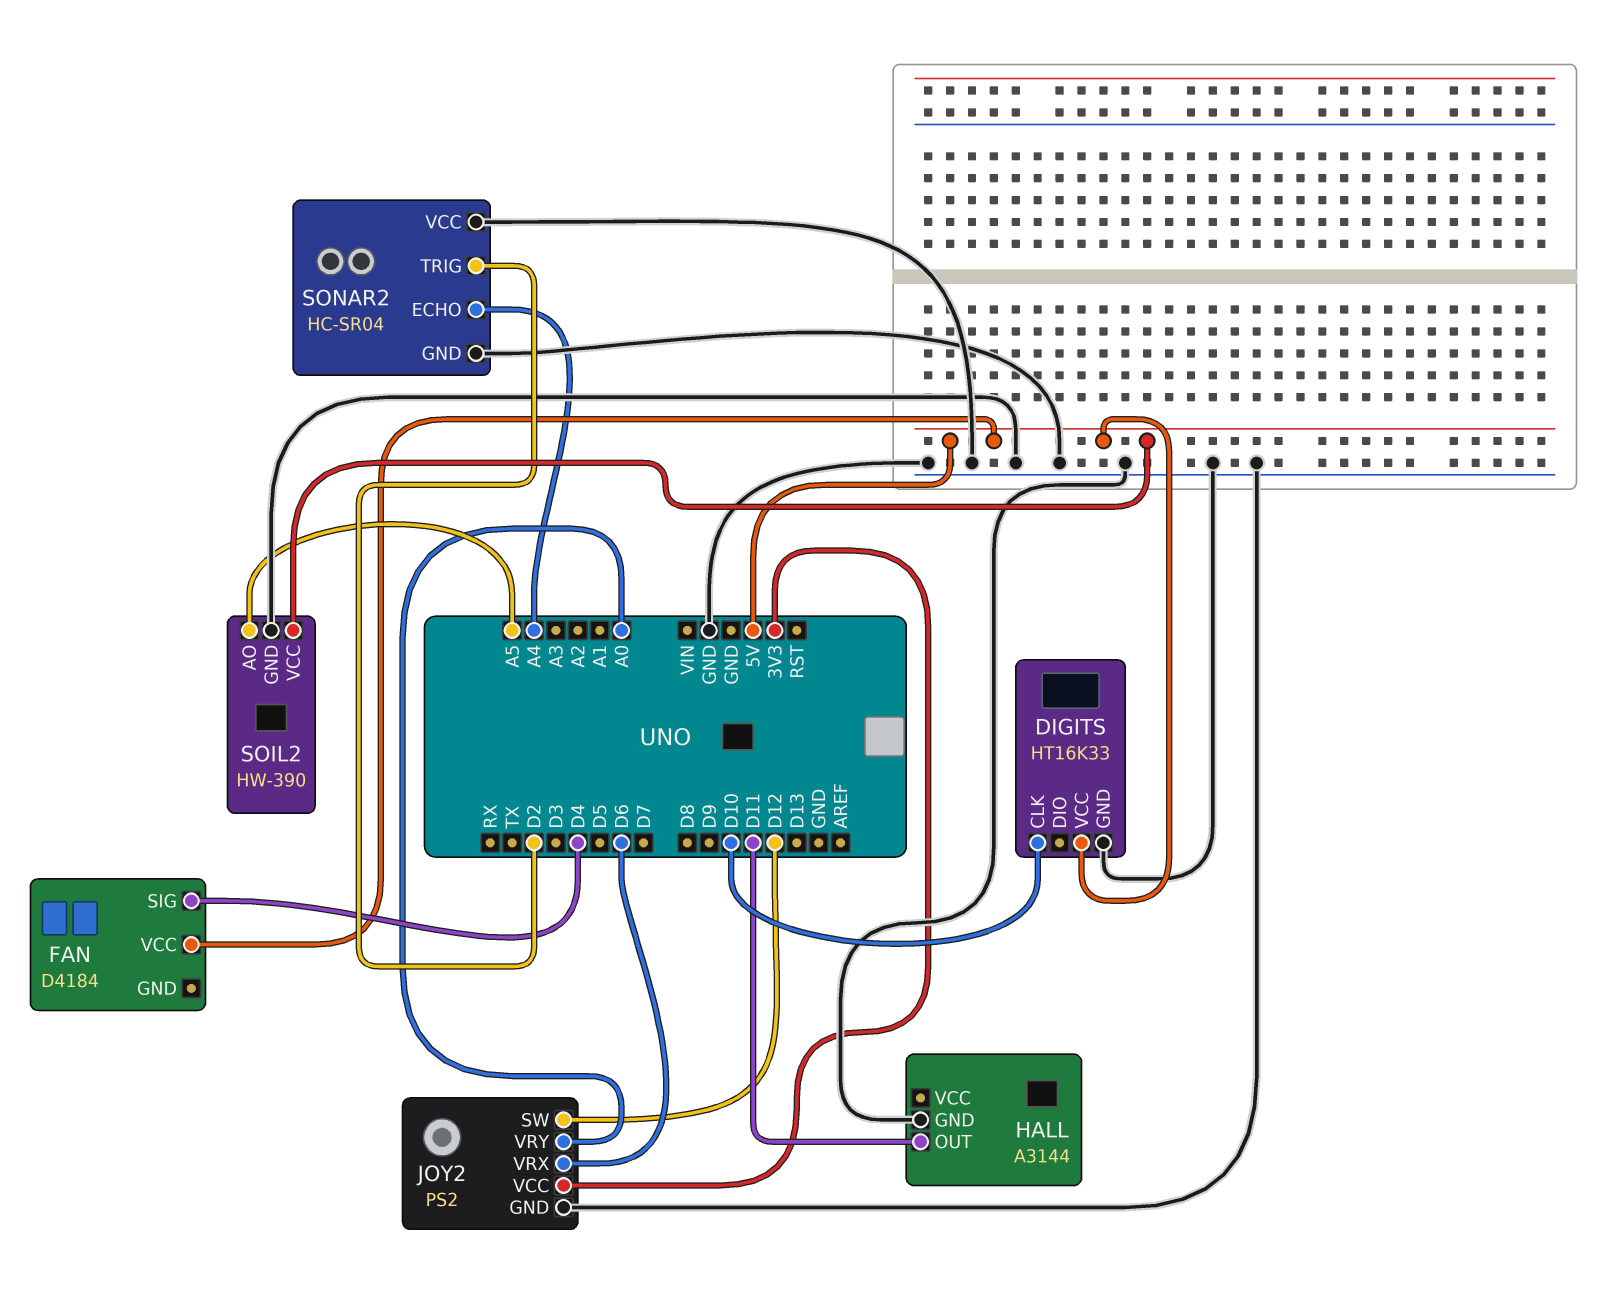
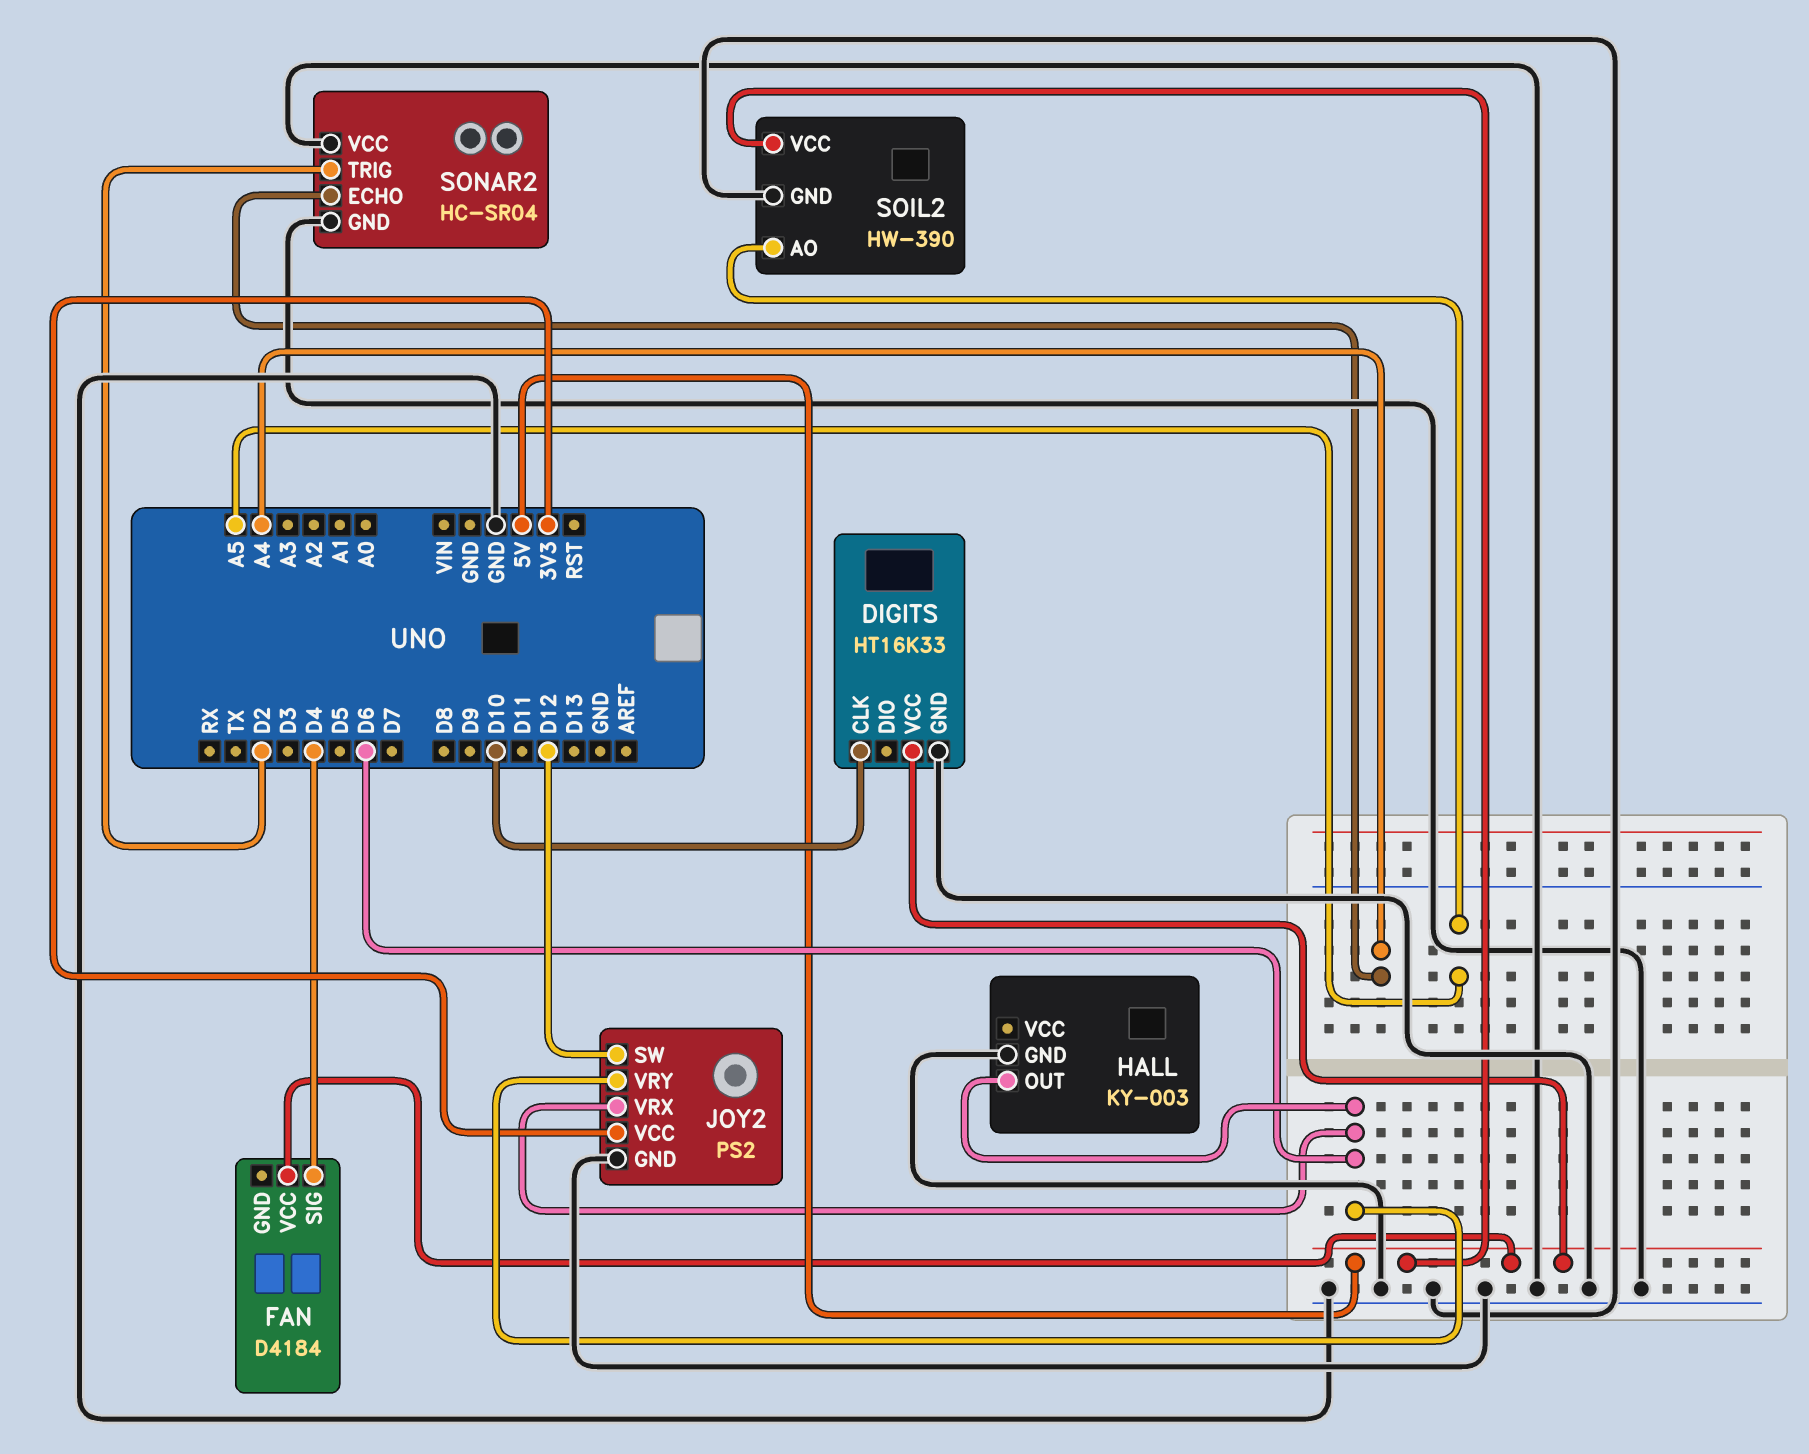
HALL: A3144 -> KY-003
HALL pin OUT: D11 -> D6
JOY2 pin VRY: A0 -> D6

